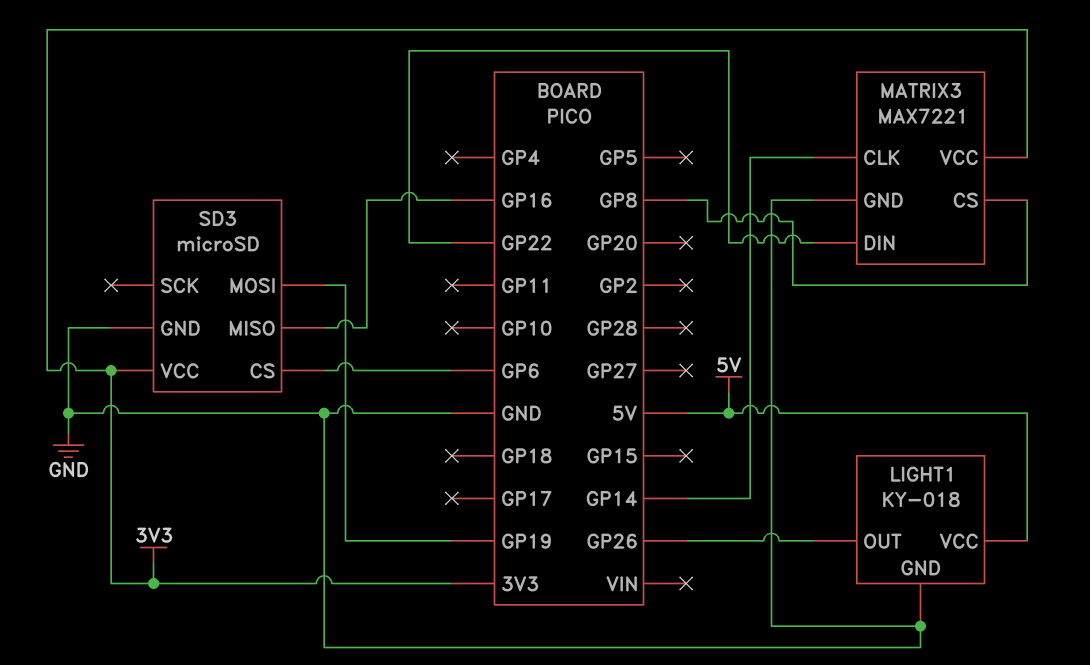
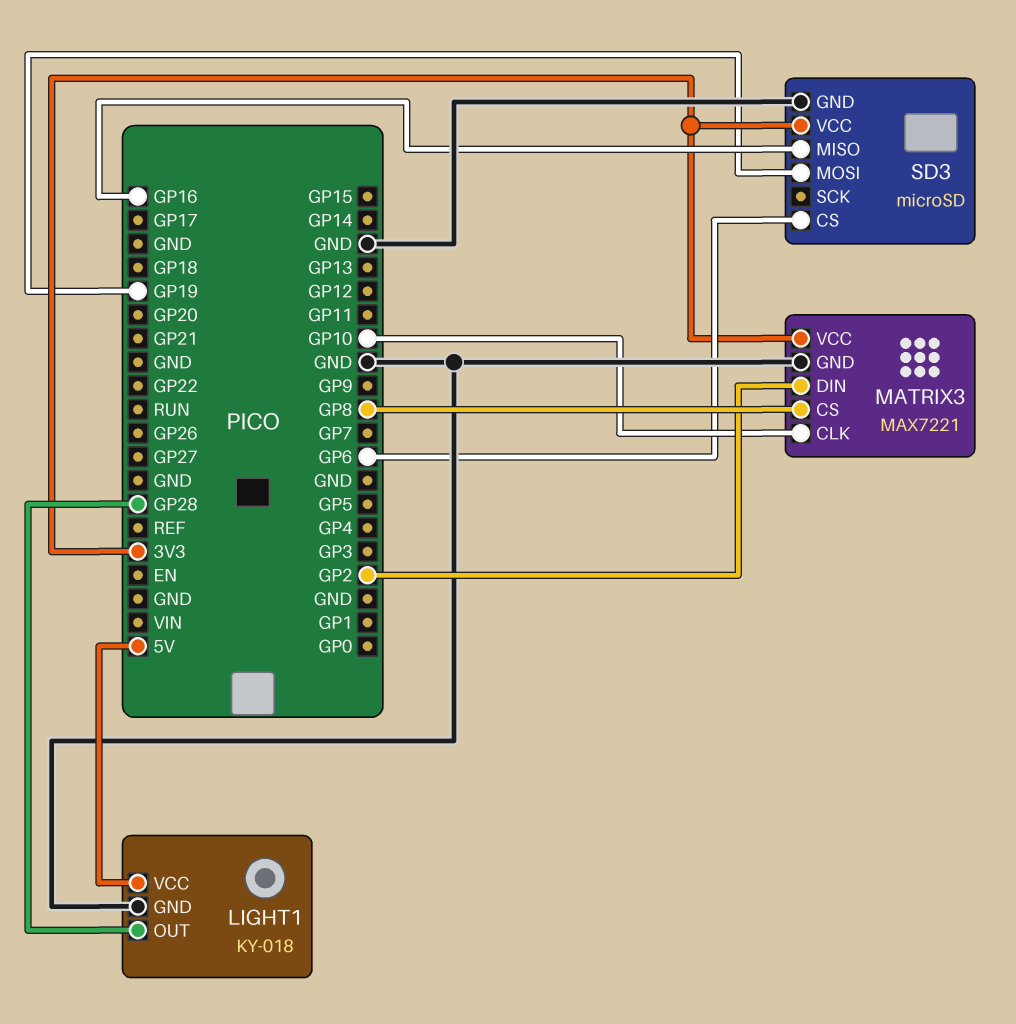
LIGHT1 pin OUT: GP26 -> GP28
MATRIX3 pin CLK: GP14 -> GP10
MATRIX3 pin DIN: GP22 -> GP2

